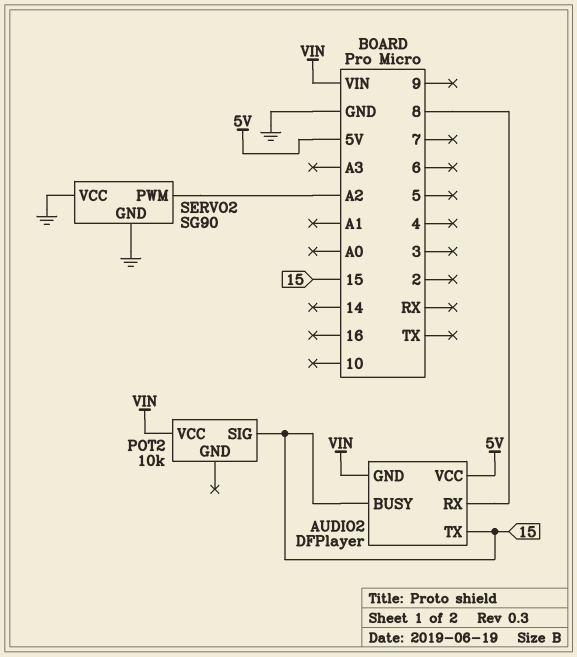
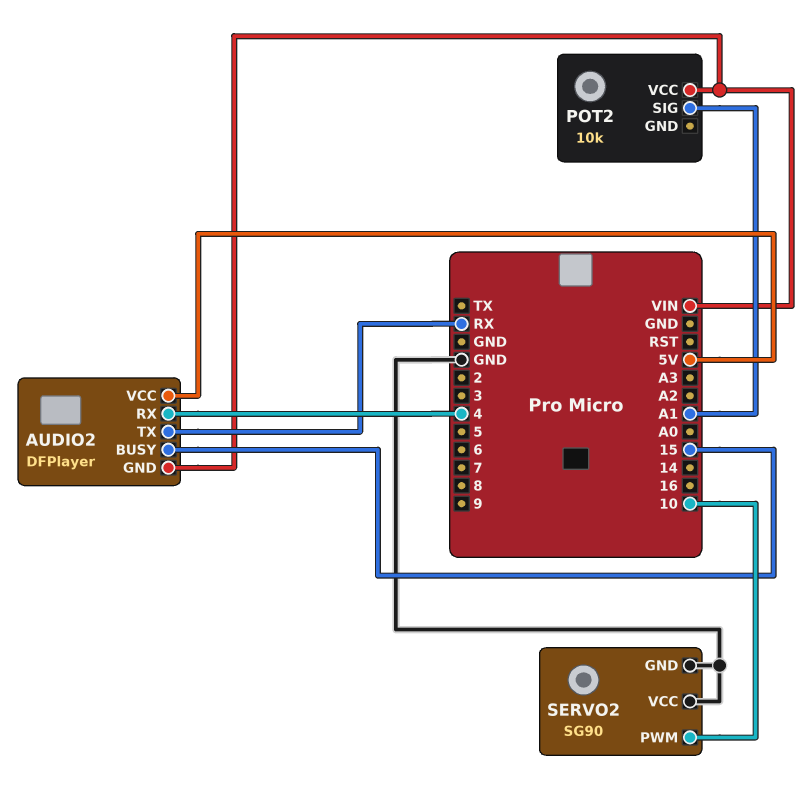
AUDIO2 pin RX: 8 -> 4
AUDIO2 pin TX: 15 -> RX
POT2 pin SIG: 15 -> A1
SERVO2 pin PWM: A2 -> 10

